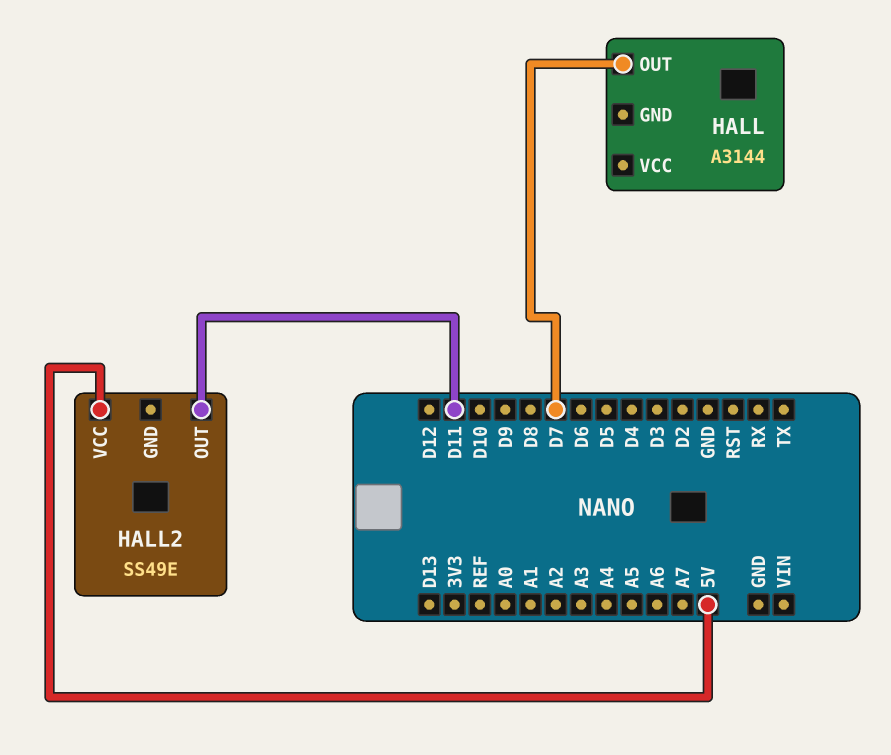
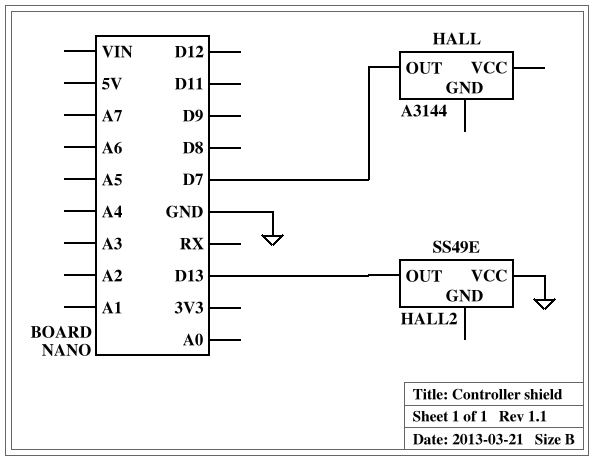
HALL2 pin OUT: D11 -> D13
HALL2 pin VCC: 5V -> GND

